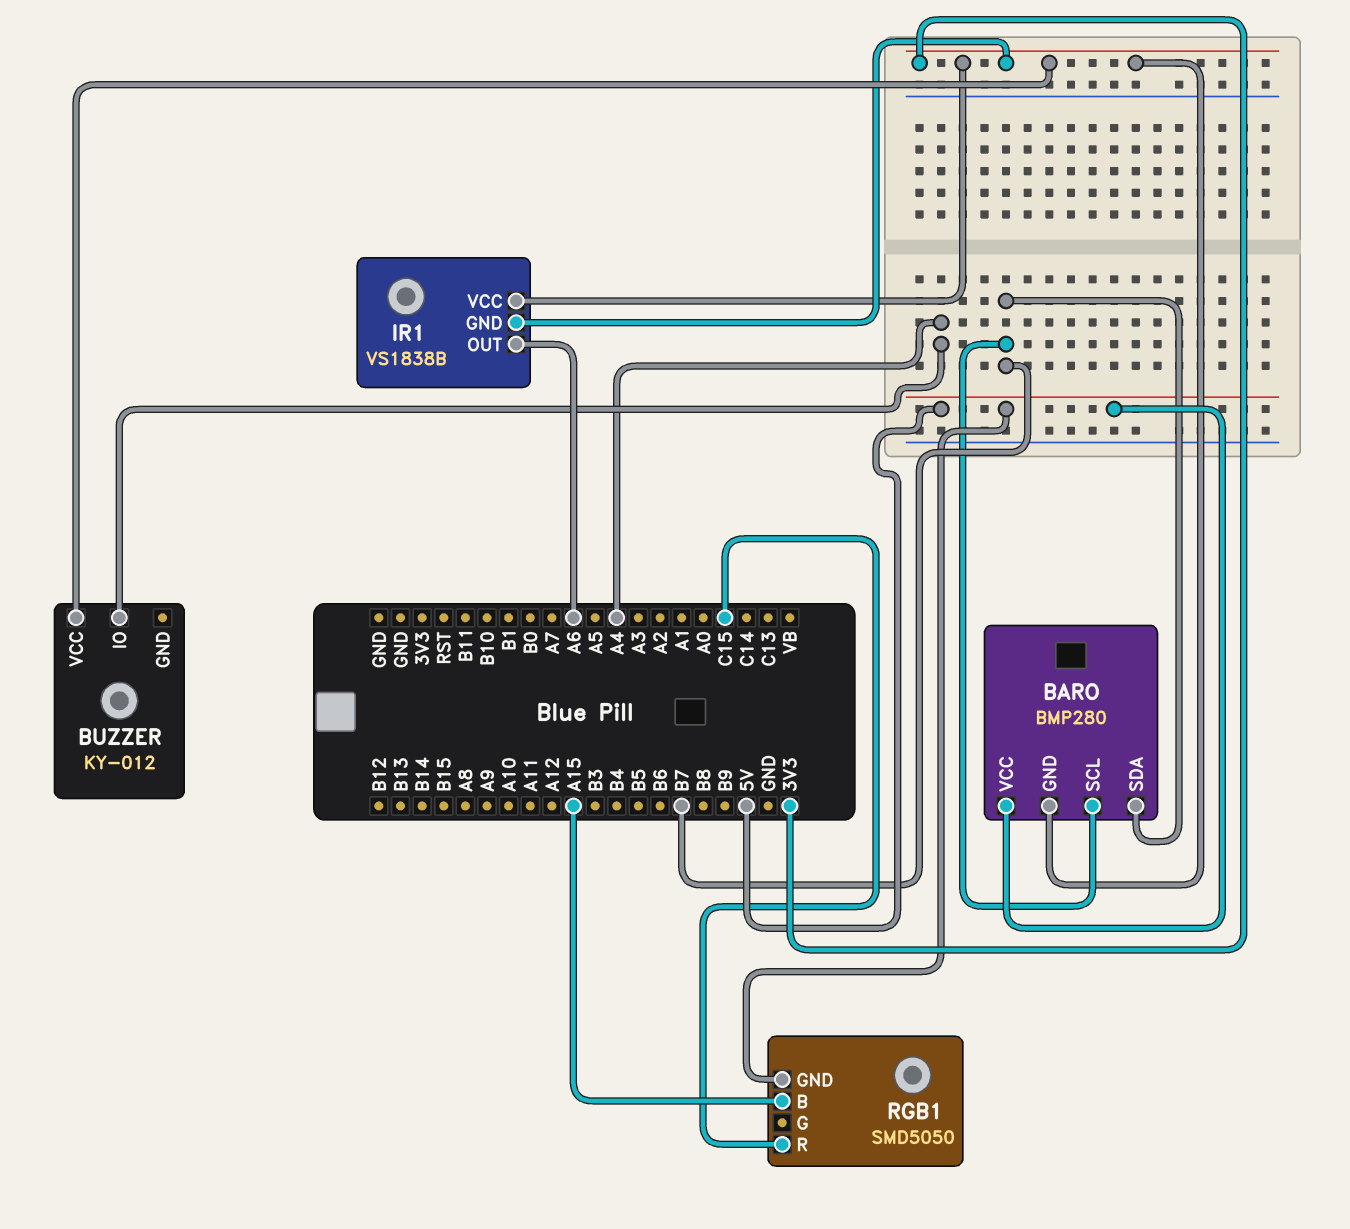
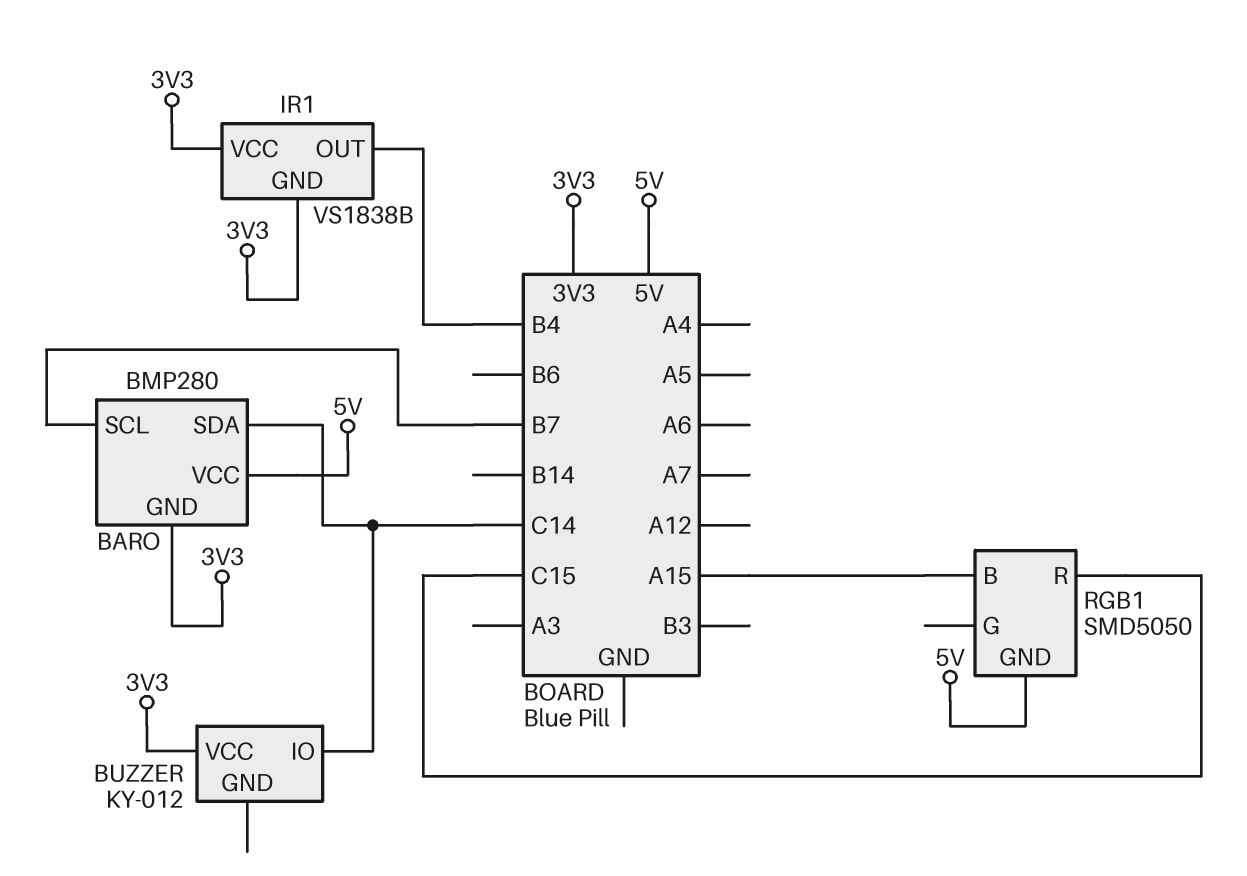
BARO pin SDA: B7 -> C14
BUZZER pin IO: A4 -> C14
IR1 pin OUT: A6 -> B4

